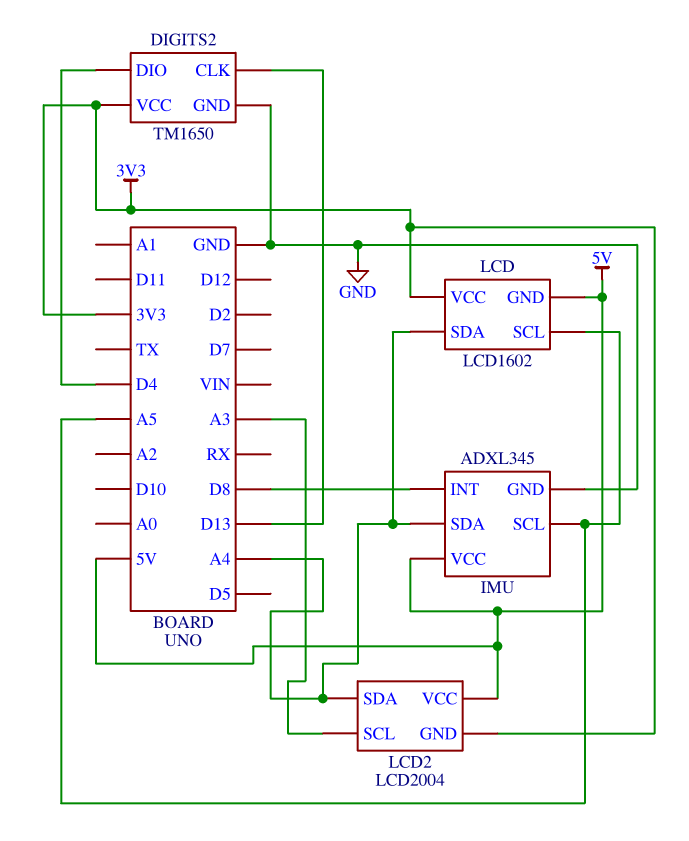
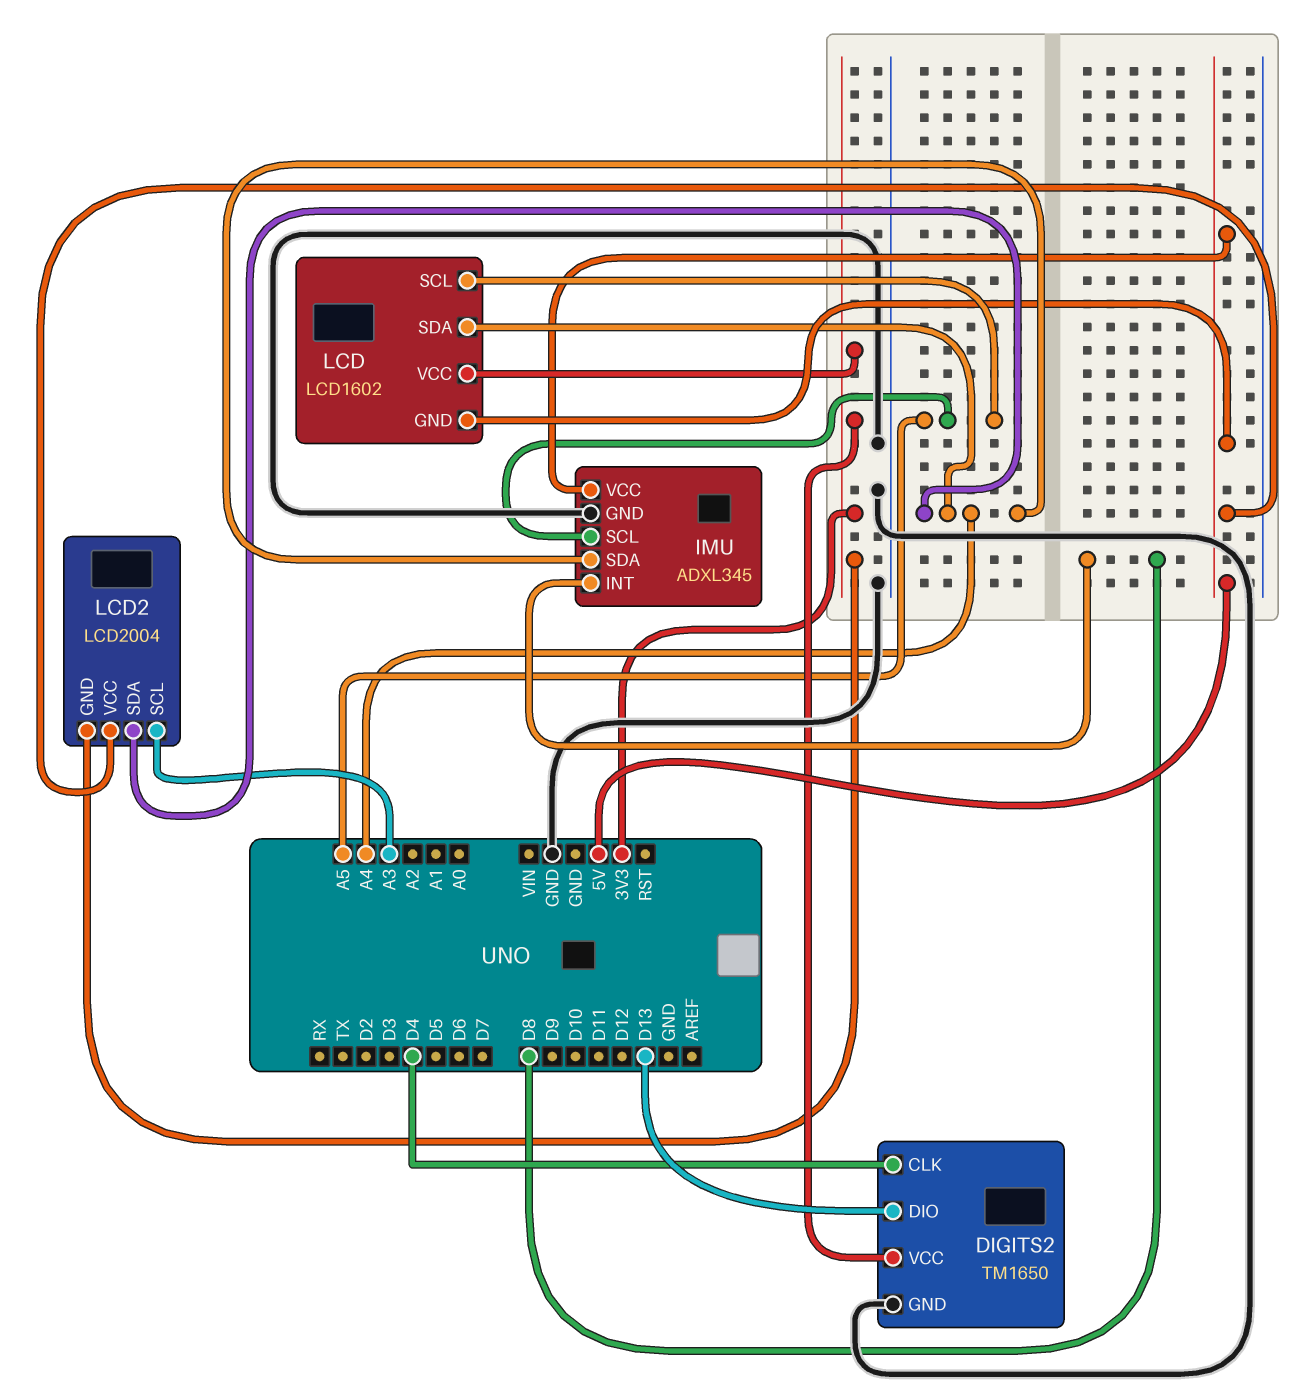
DIGITS2 pin CLK: D13 -> D4
DIGITS2 pin DIO: D4 -> D13

